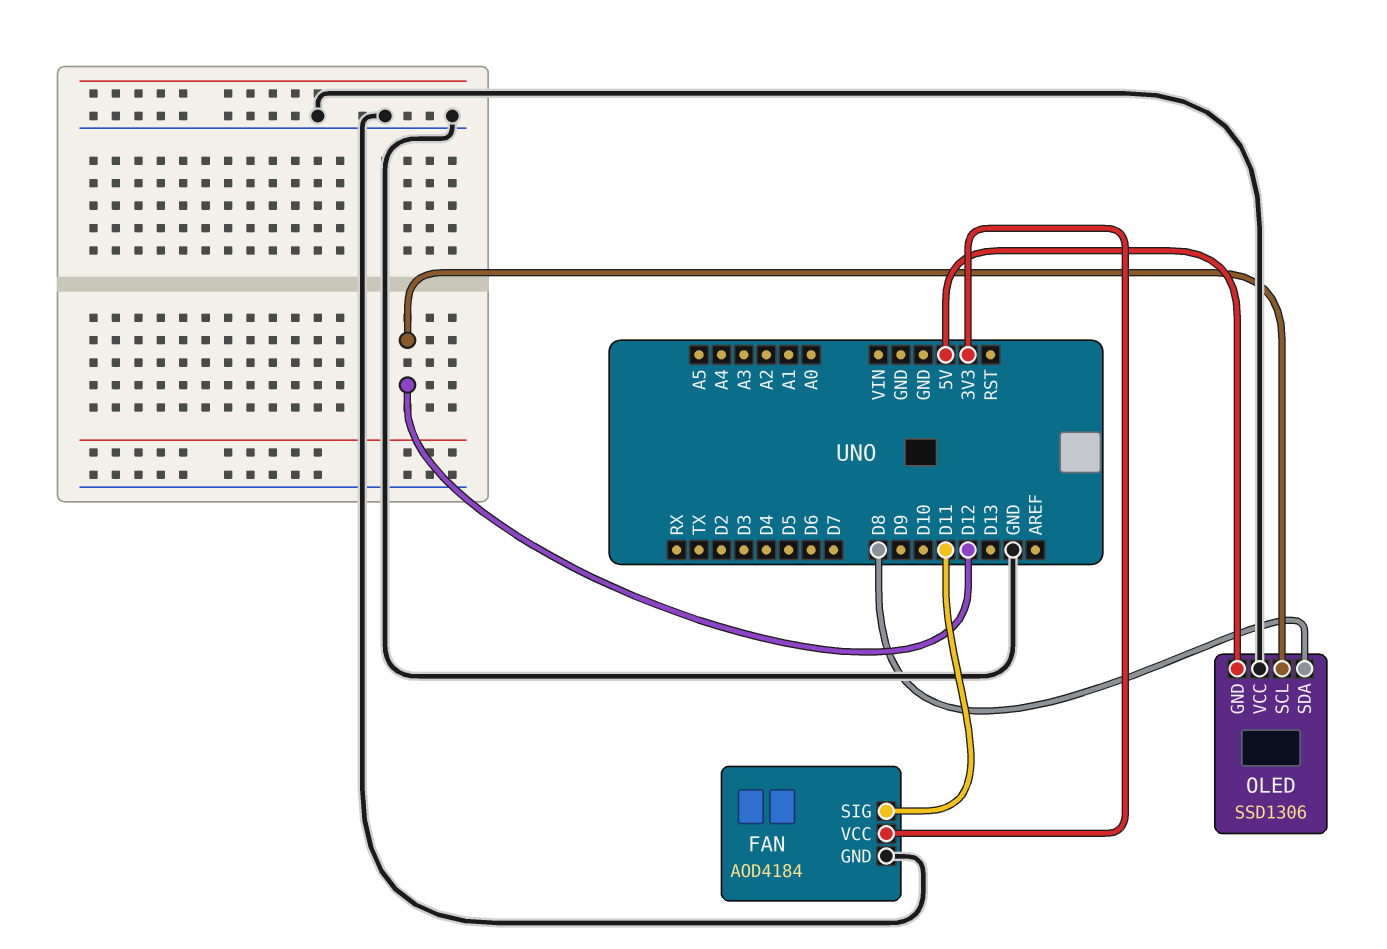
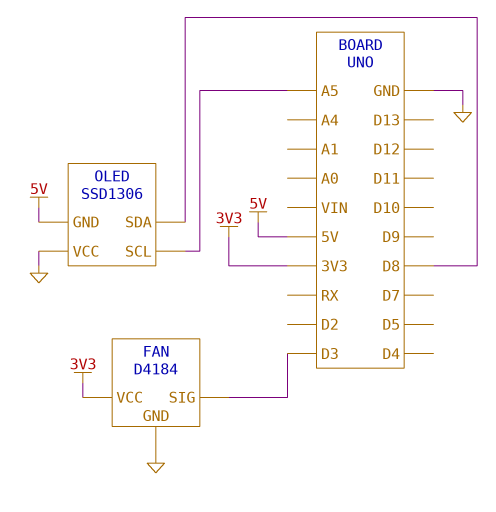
FAN: AOD4184 -> D4184
FAN pin SIG: D11 -> D3
OLED pin SCL: D12 -> A5

